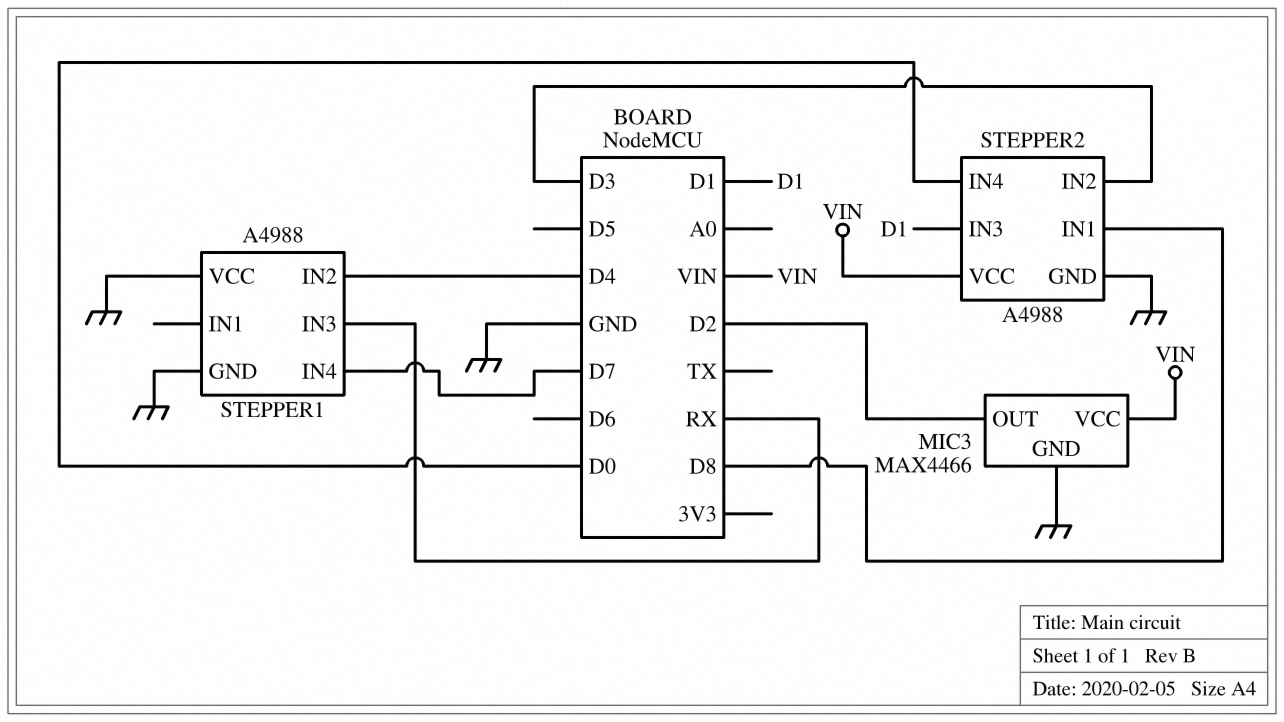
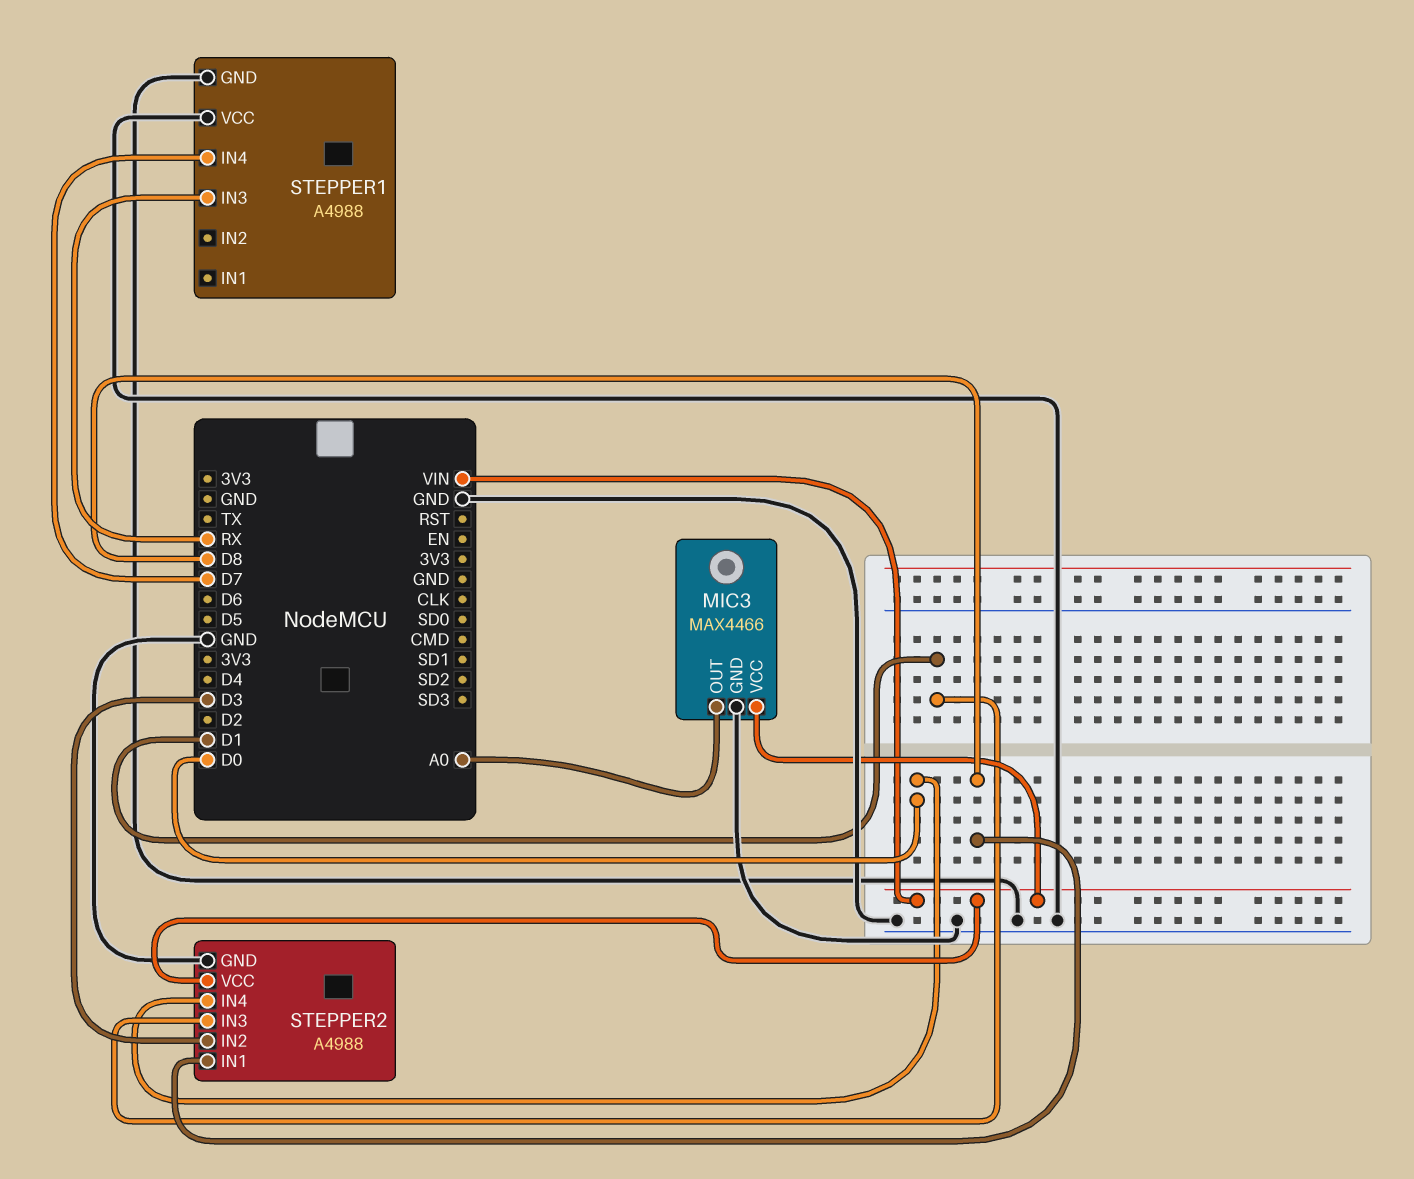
MIC3 pin OUT: D2 -> A0
STEPPER1 pin IN2: D4 -> none

